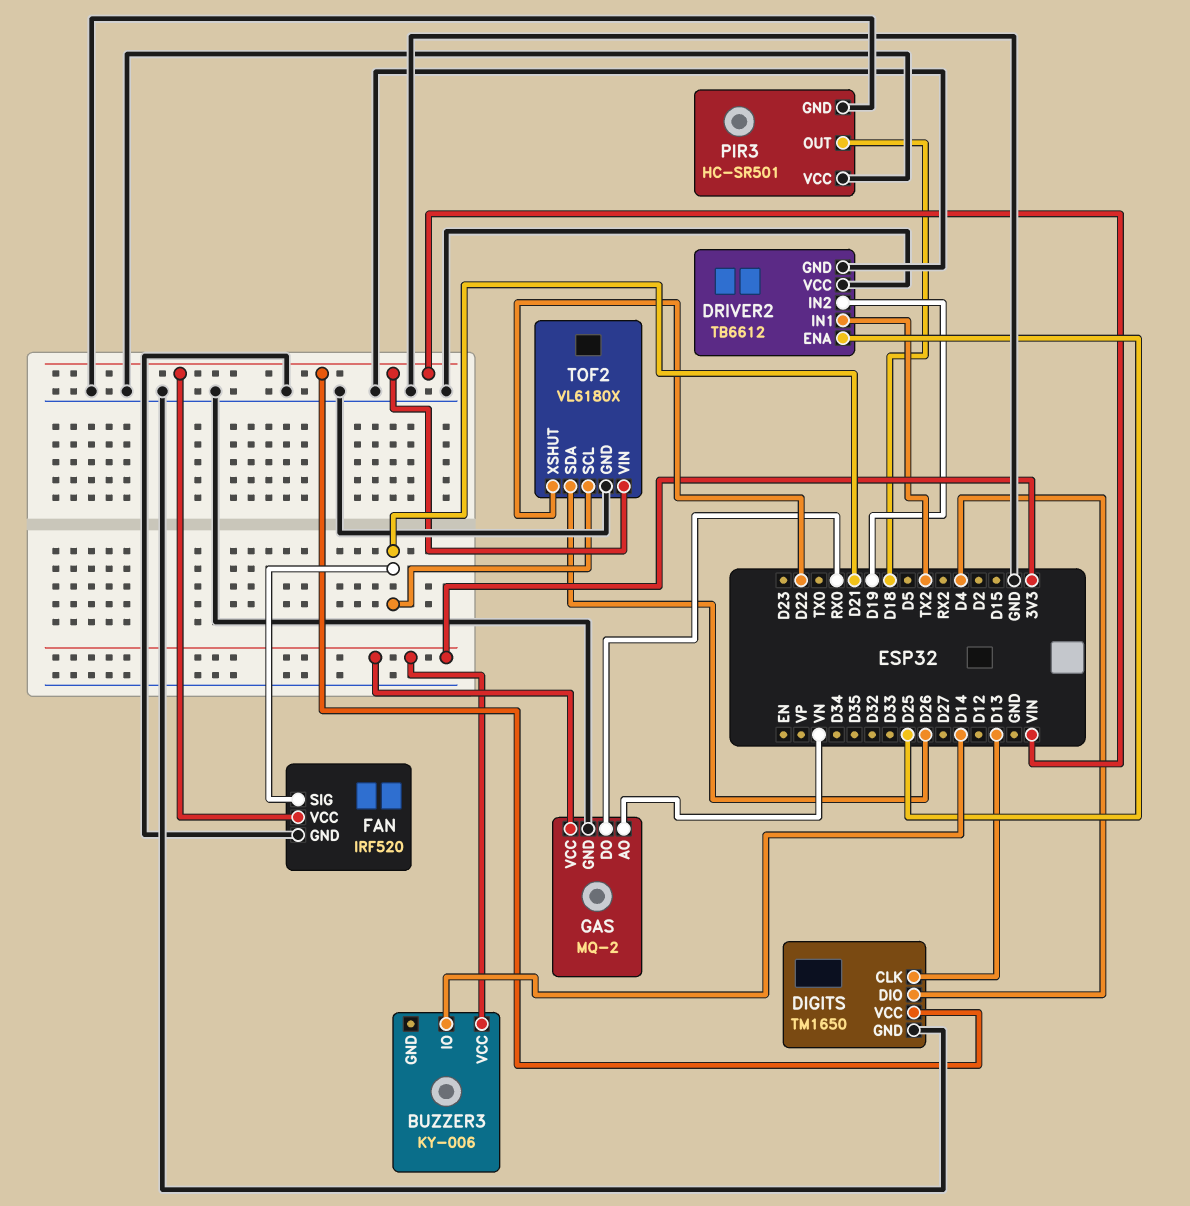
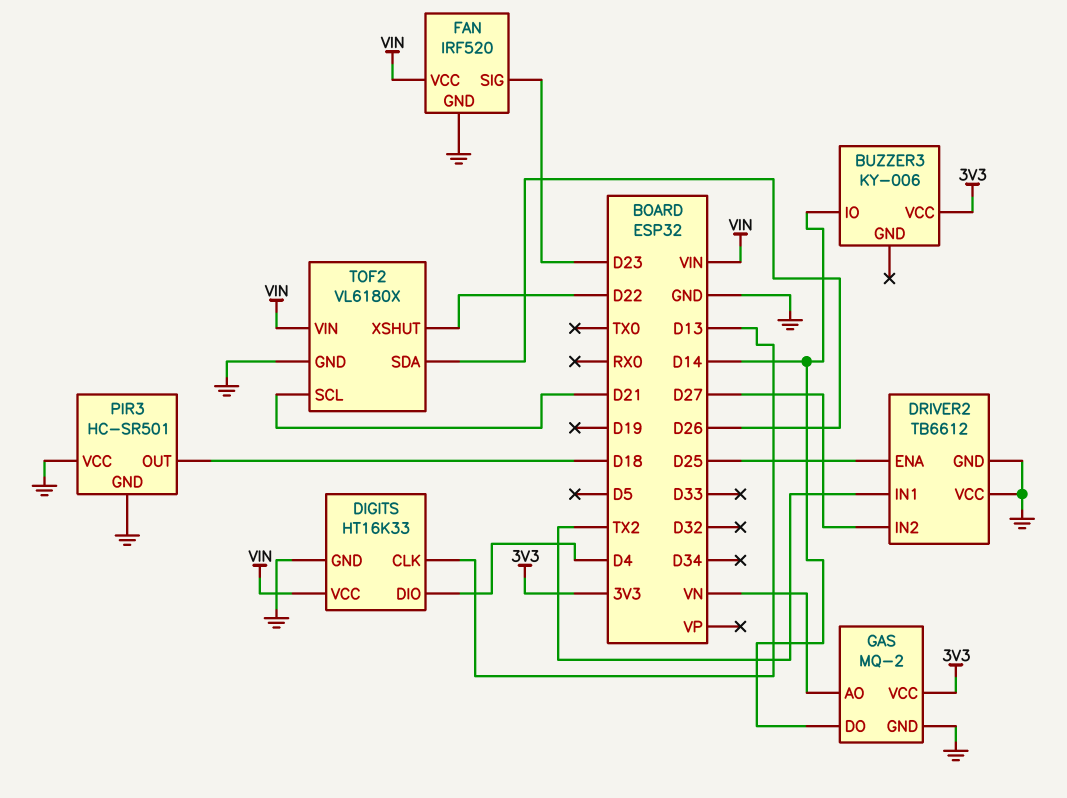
DIGITS: TM1650 -> HT16K33
DRIVER2 pin IN2: D19 -> D27
FAN pin SIG: D21 -> D23
GAS pin DO: RX0 -> D14

